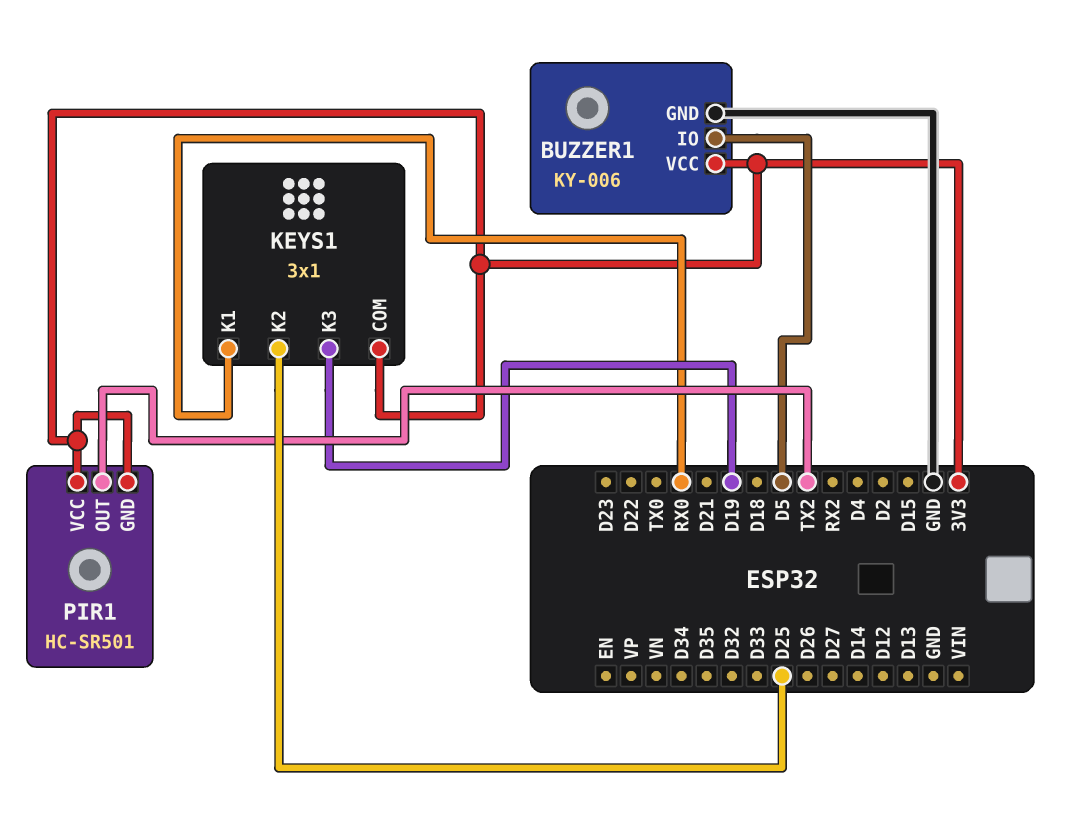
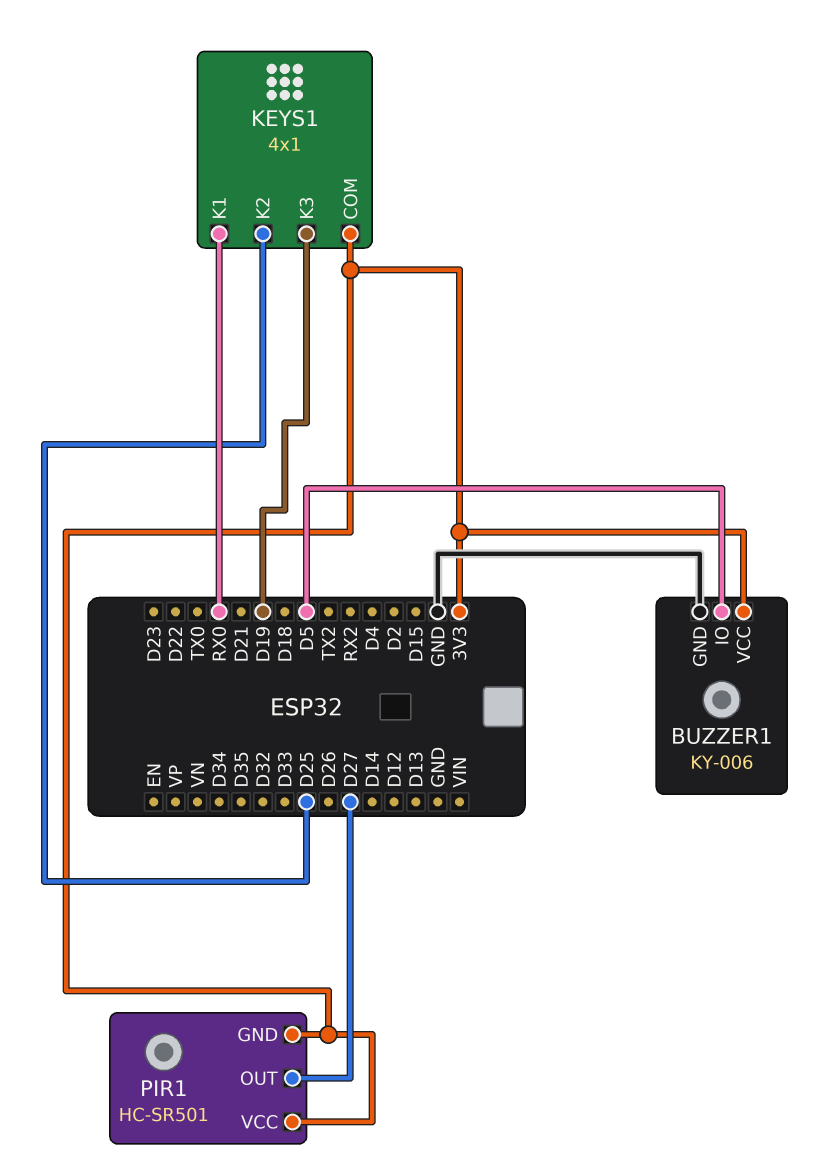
KEYS1: 3x1 -> 4x1
PIR1 pin OUT: TX2 -> D27

